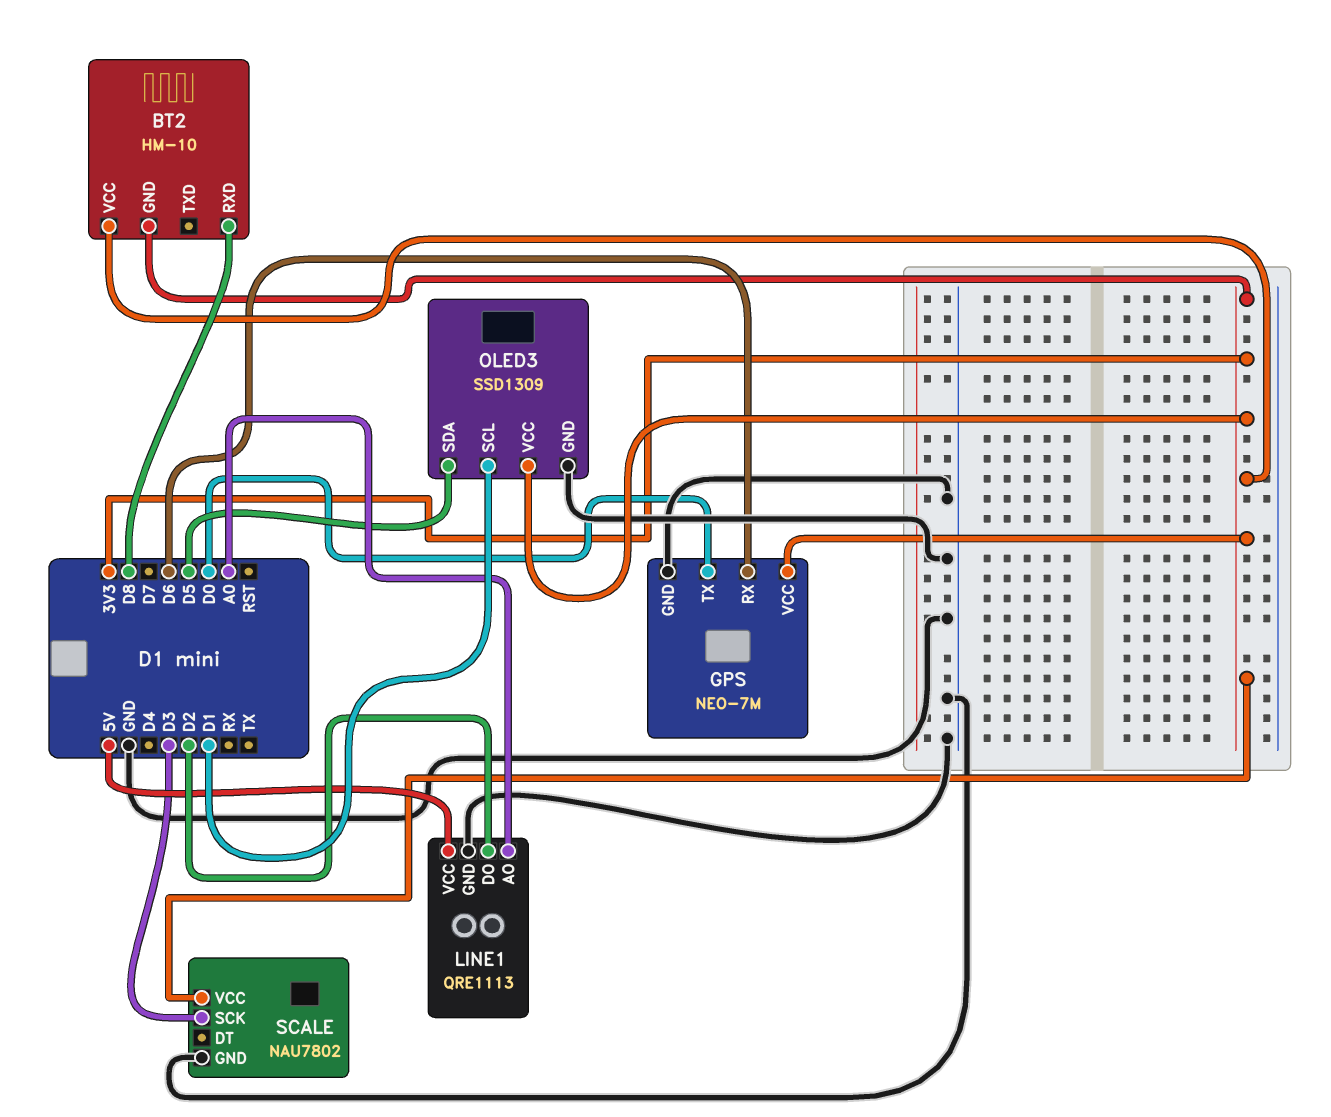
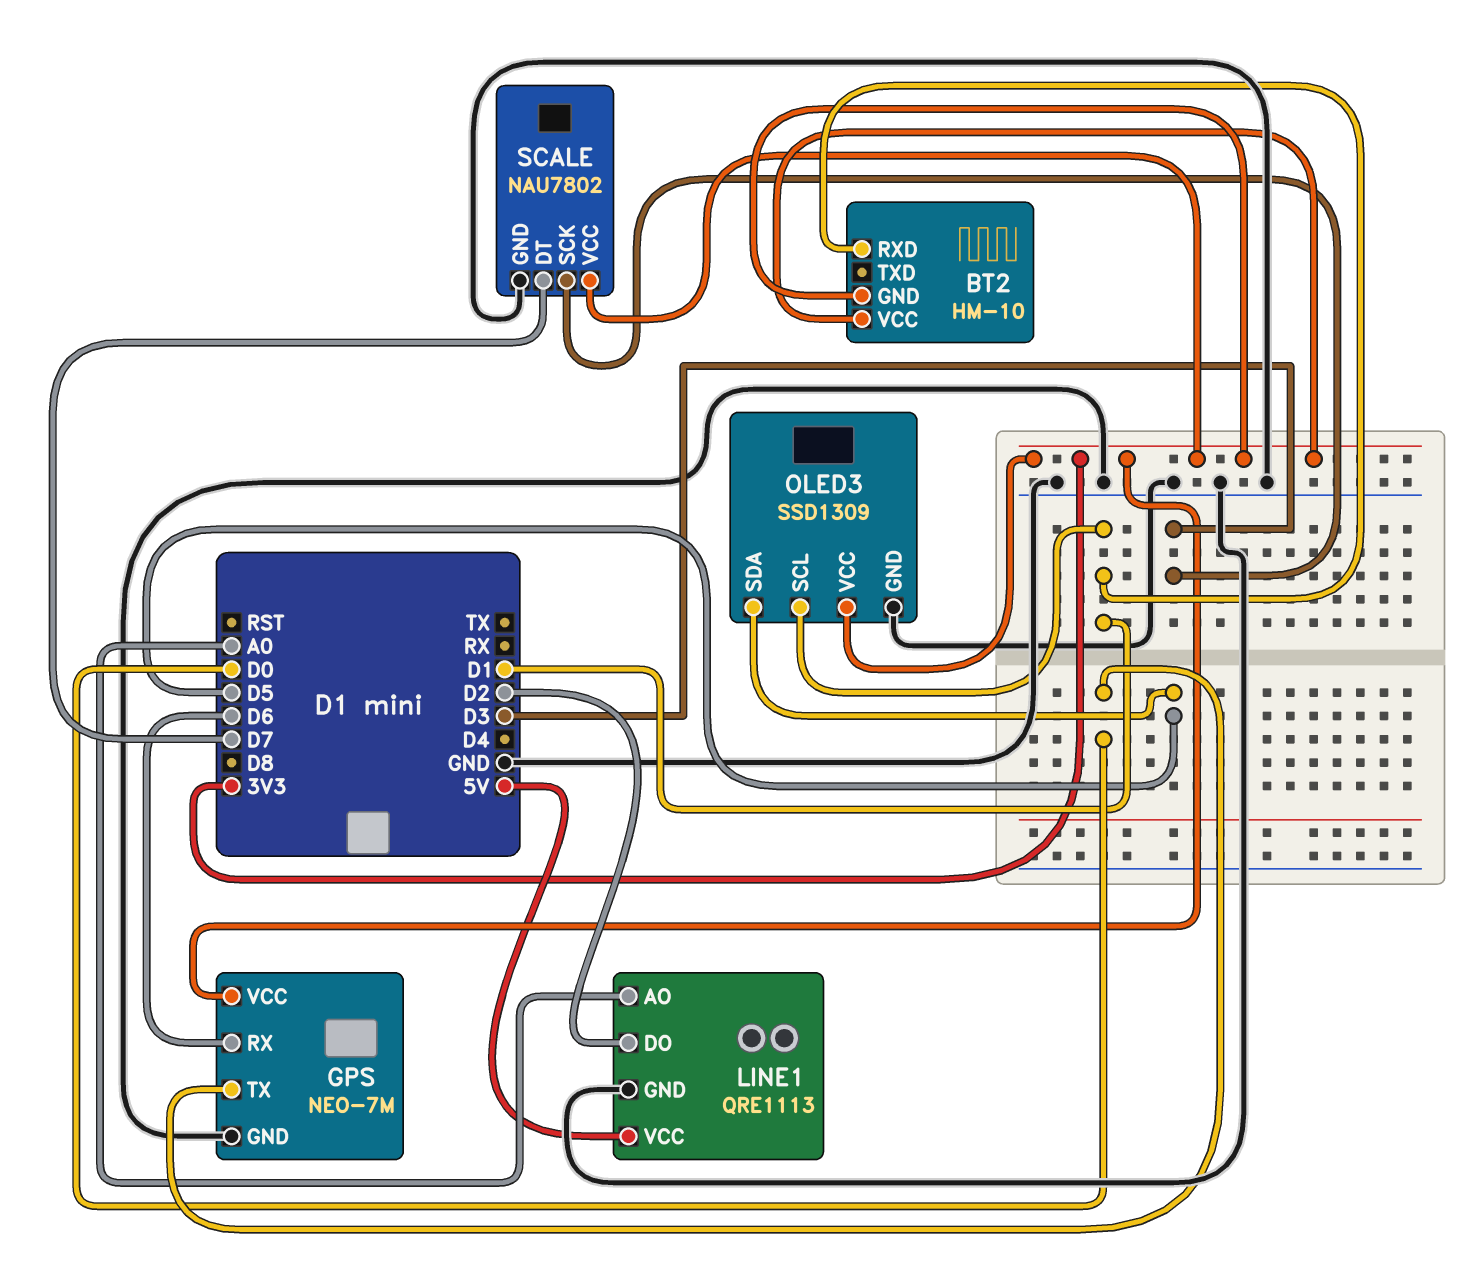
BT2 pin RXD: D8 -> D1
SCALE pin DT: none -> D7

